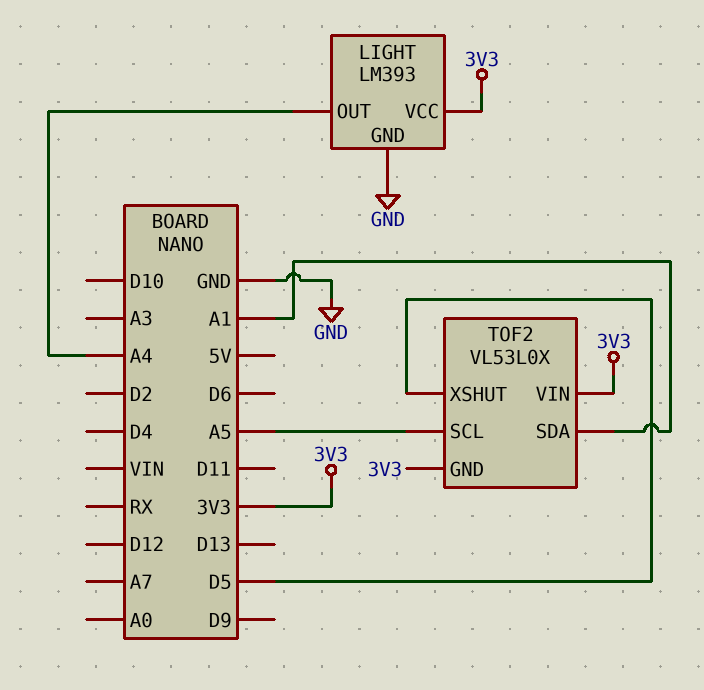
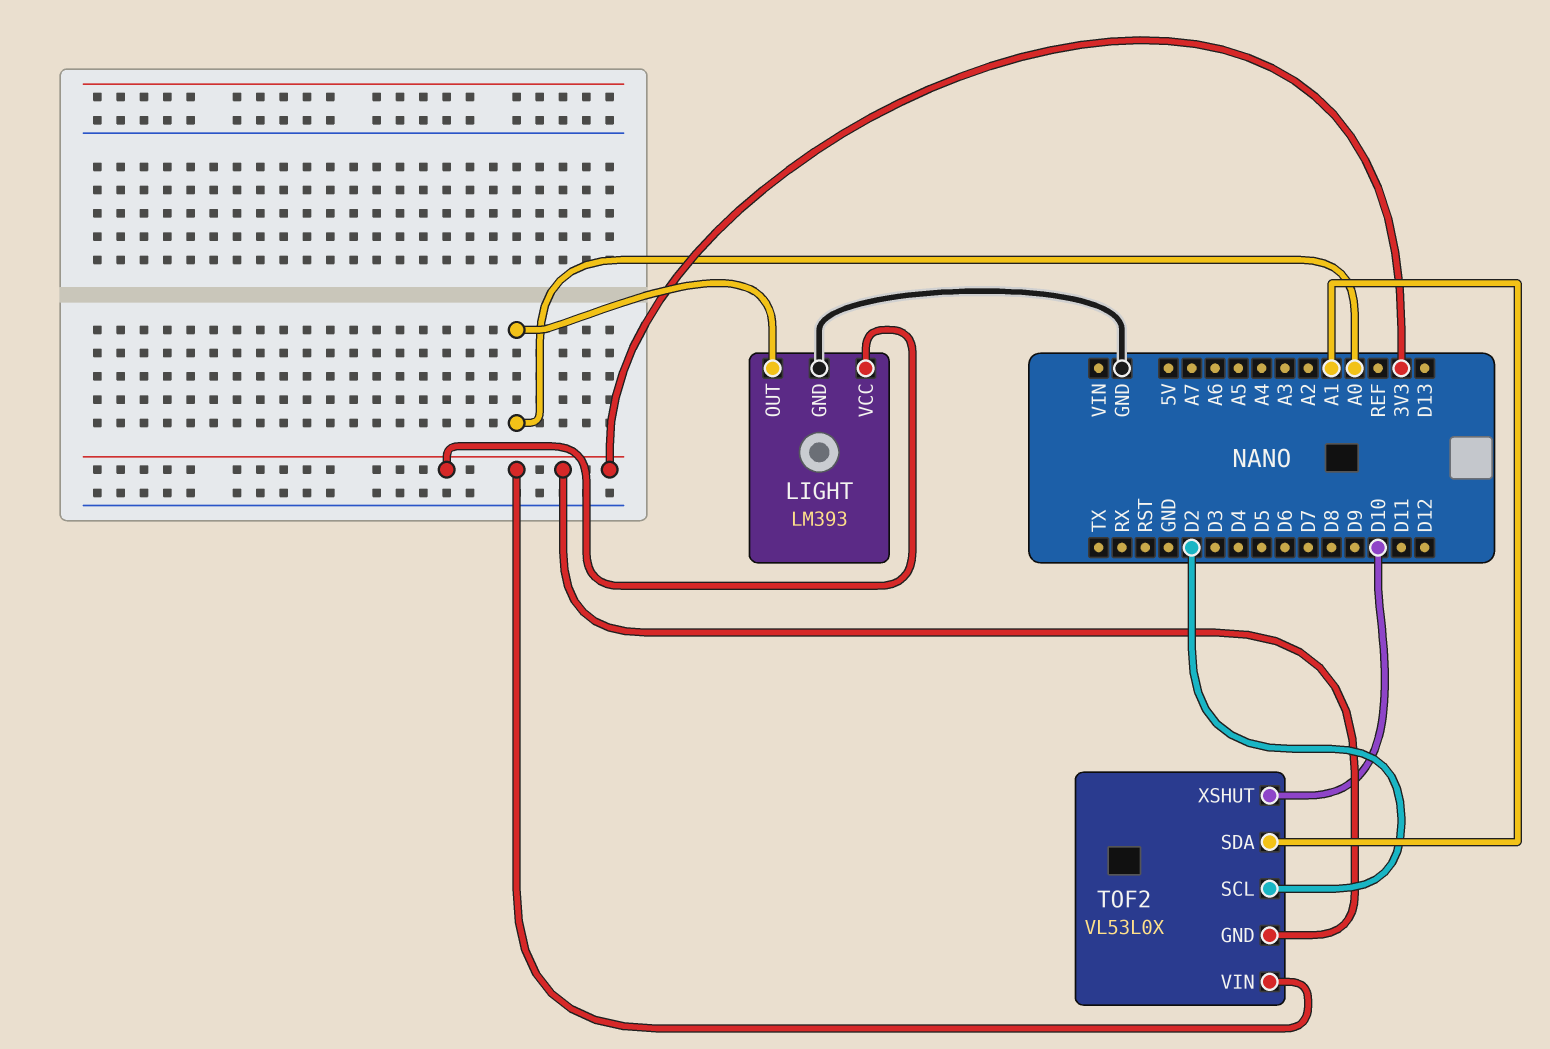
LIGHT pin OUT: A4 -> A0
TOF2 pin SCL: A5 -> D2
TOF2 pin XSHUT: D5 -> D10

